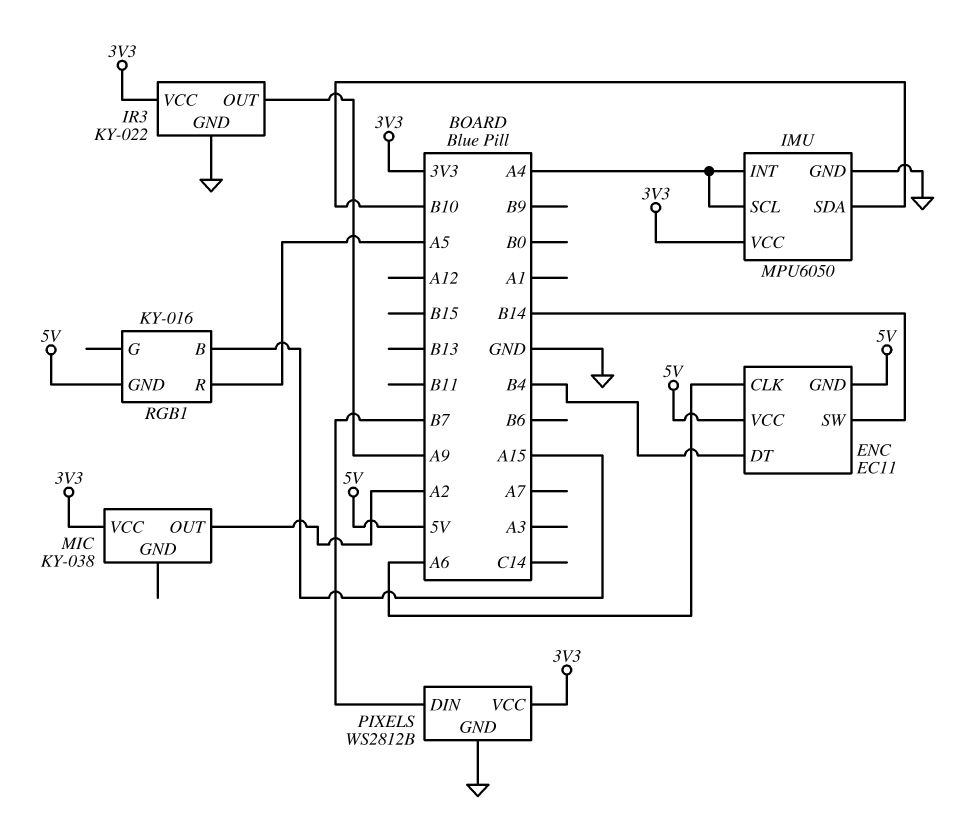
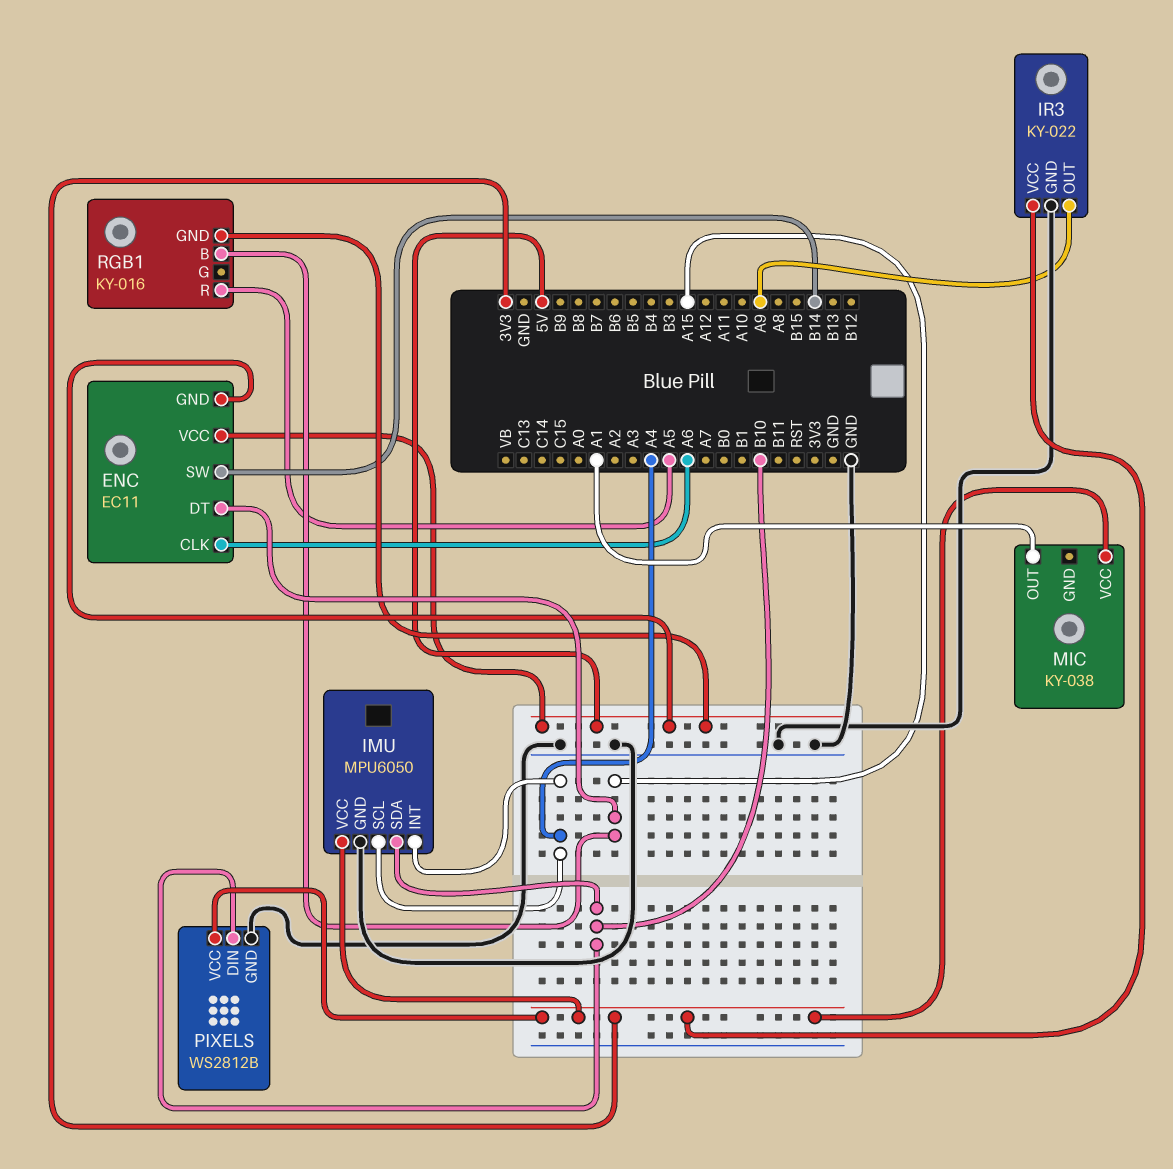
ENC pin DT: B4 -> A15
MIC pin OUT: A2 -> A1
PIXELS pin DIN: B7 -> B10

